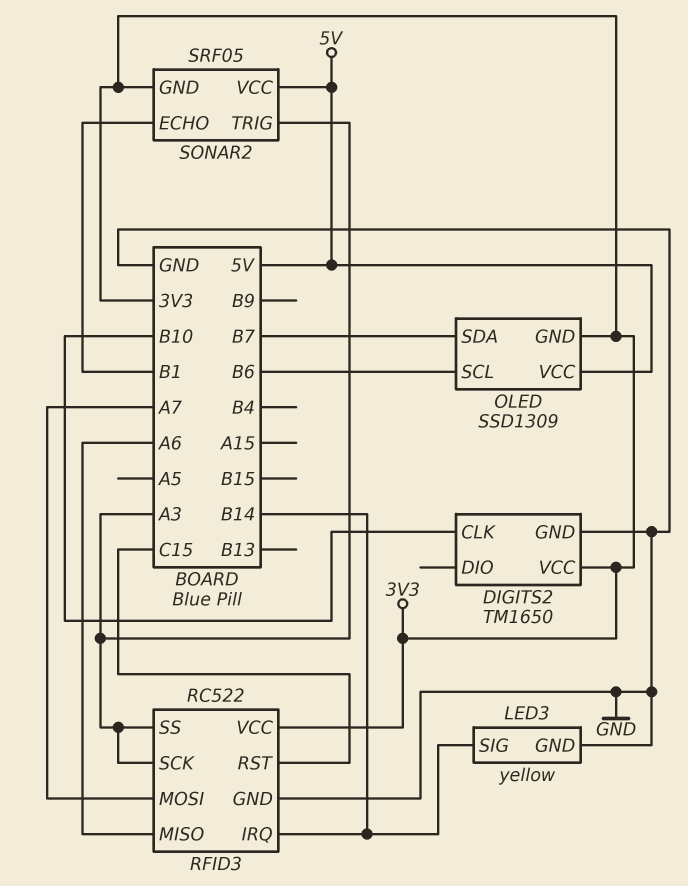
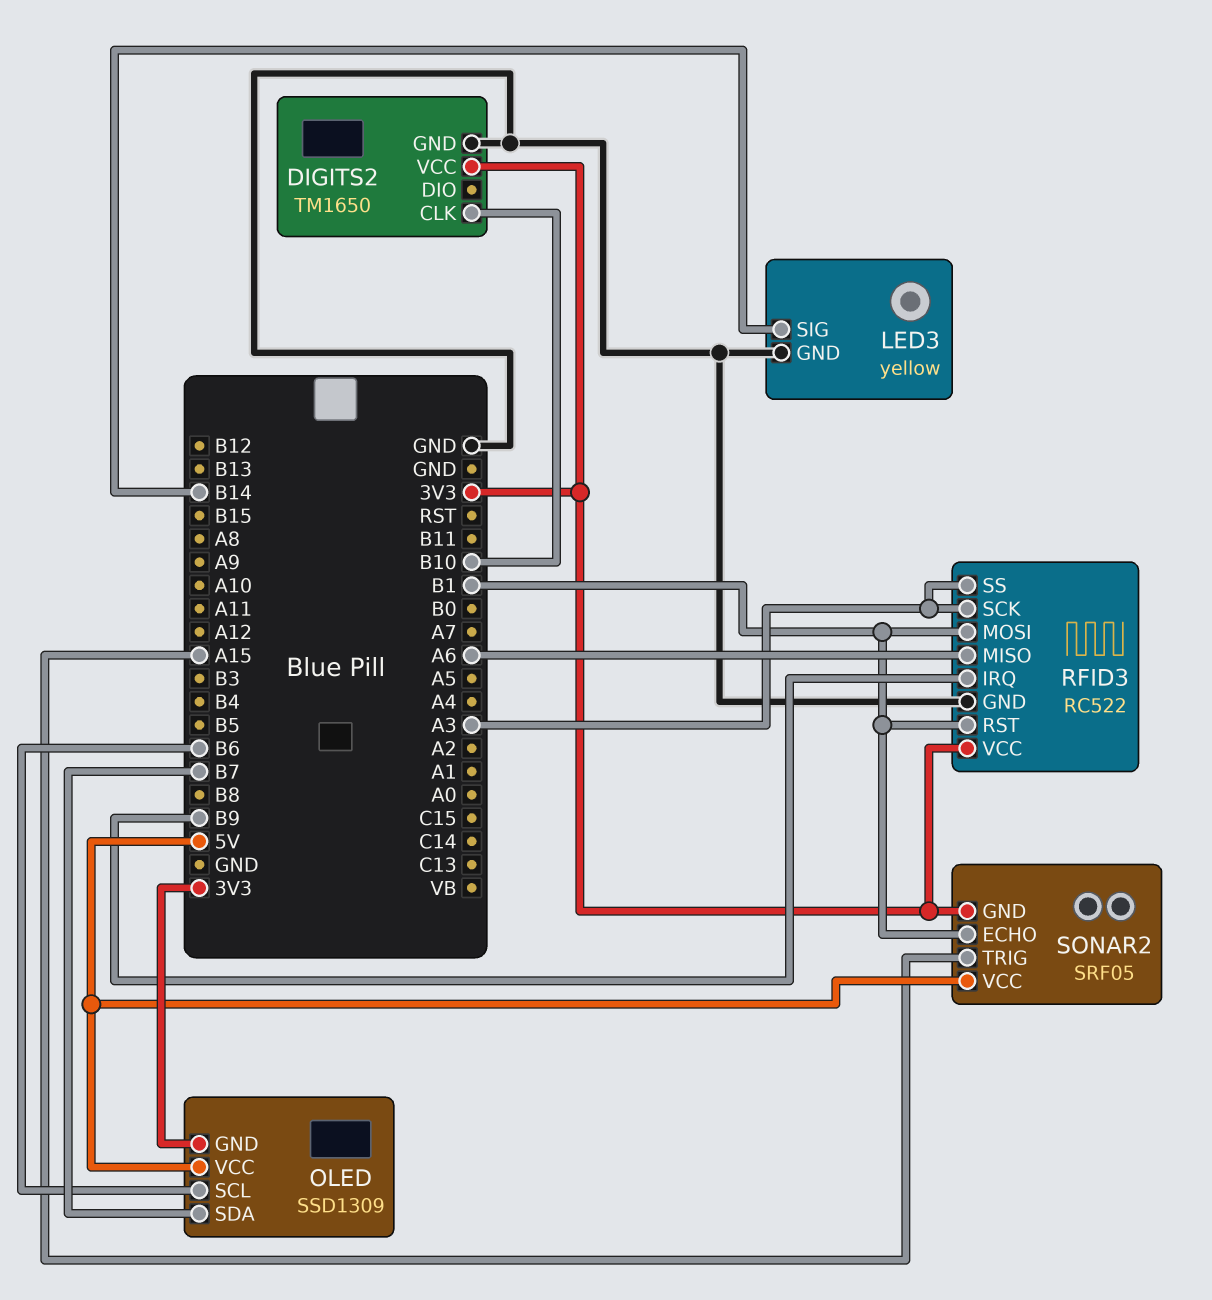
RFID3 pin IRQ: B14 -> B9
RFID3 pin MOSI: A7 -> B1
RFID3 pin RST: C15 -> B1
SONAR2 pin TRIG: A3 -> A15

